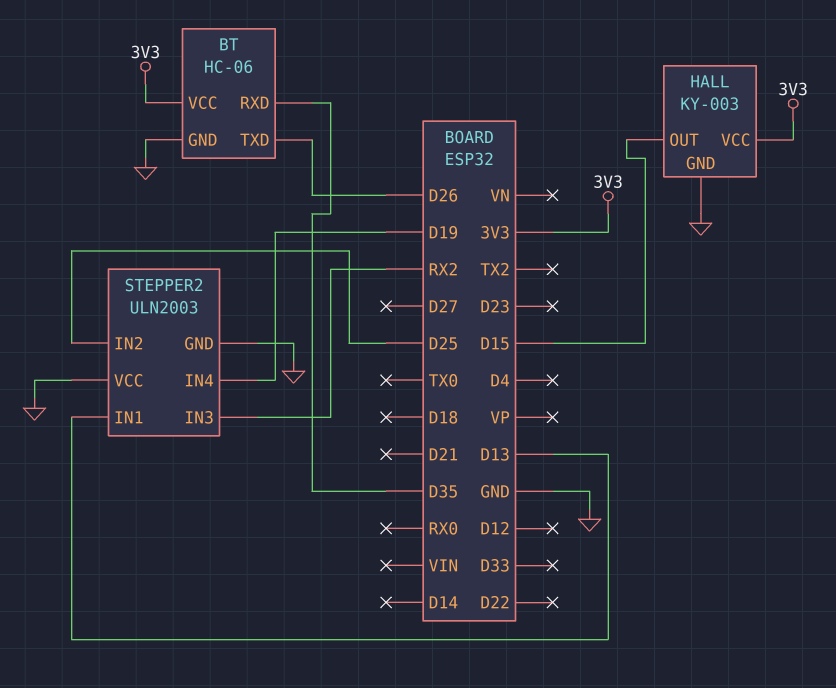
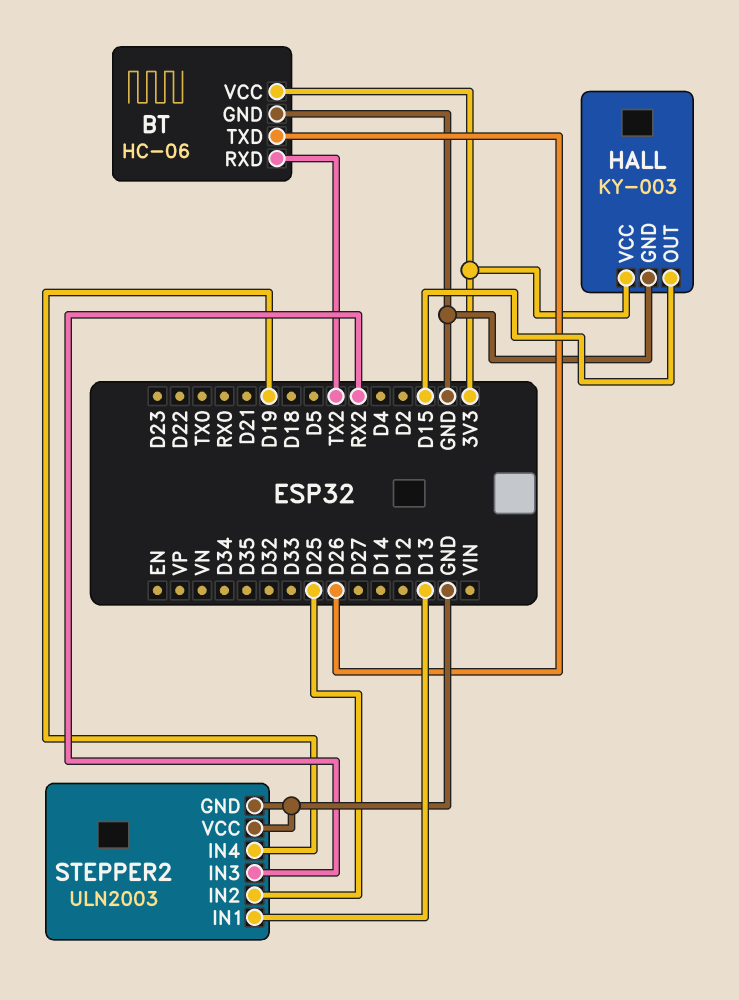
BT pin RXD: D35 -> TX2

